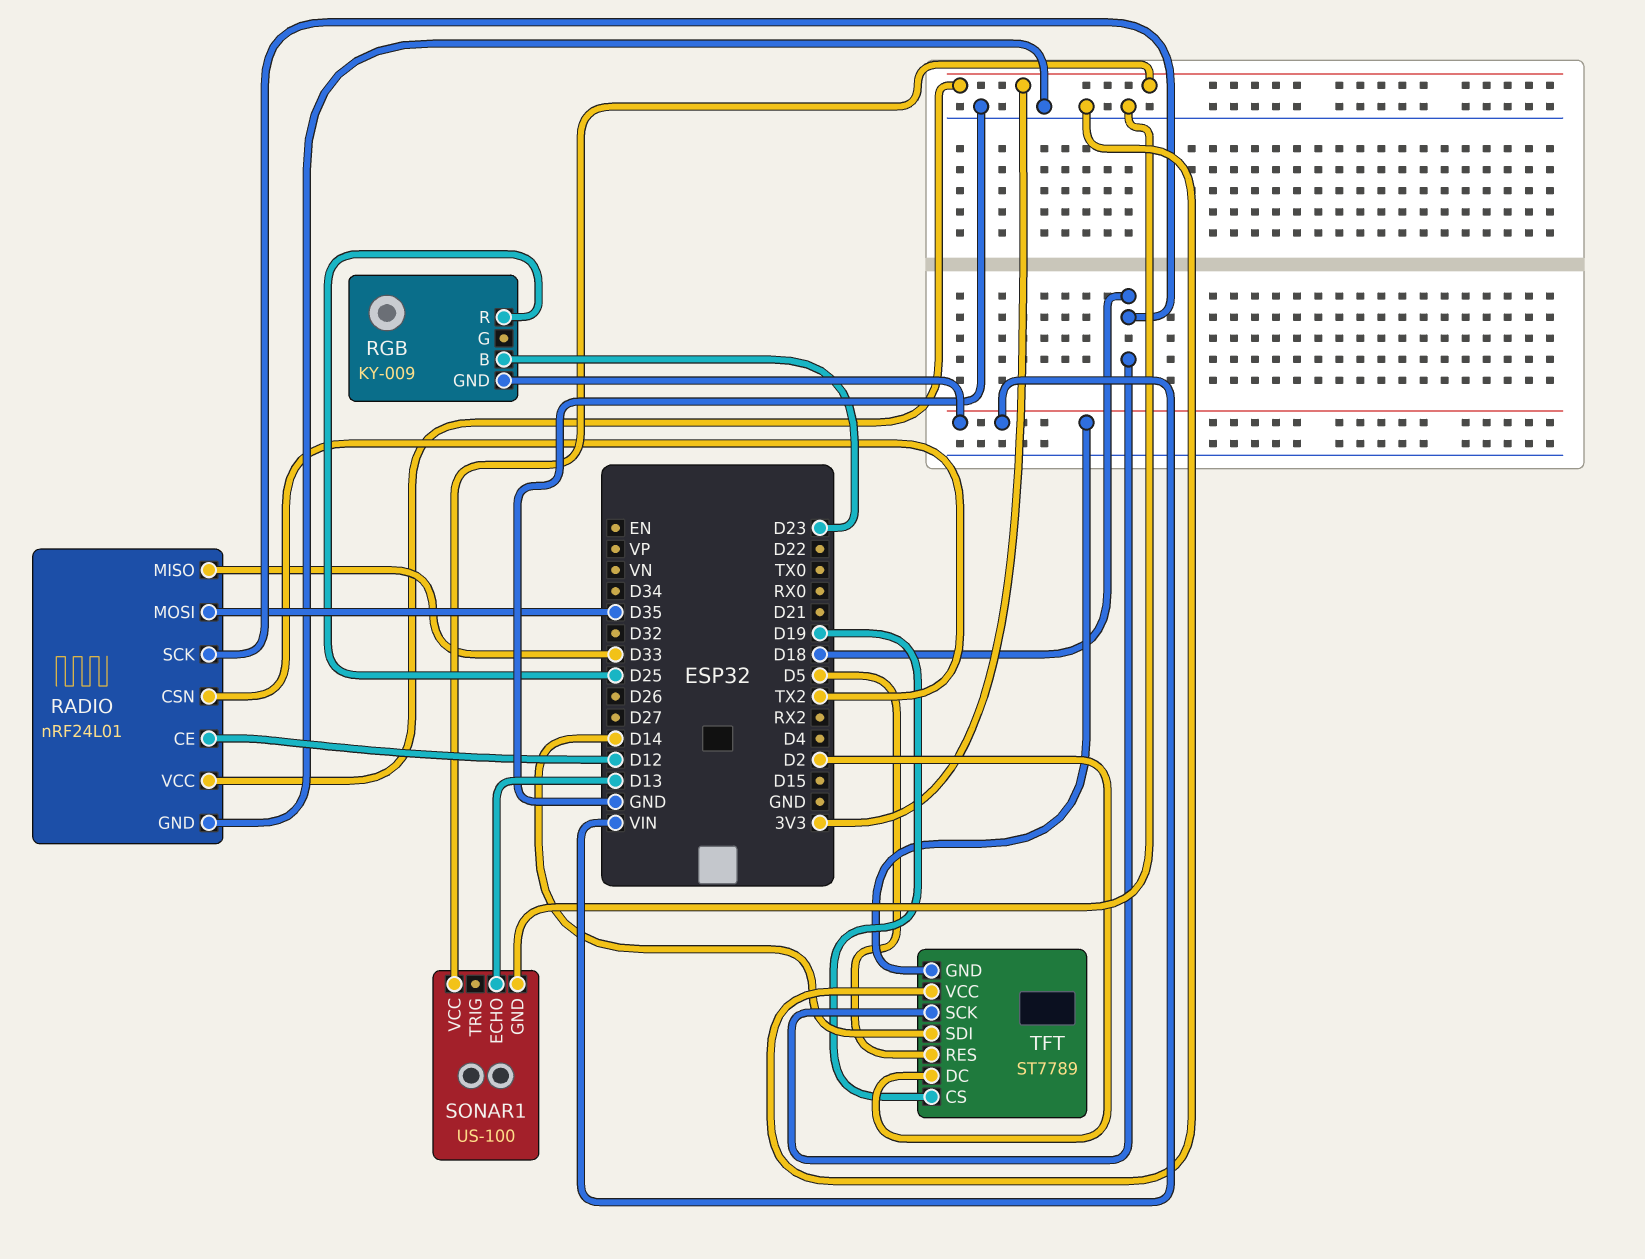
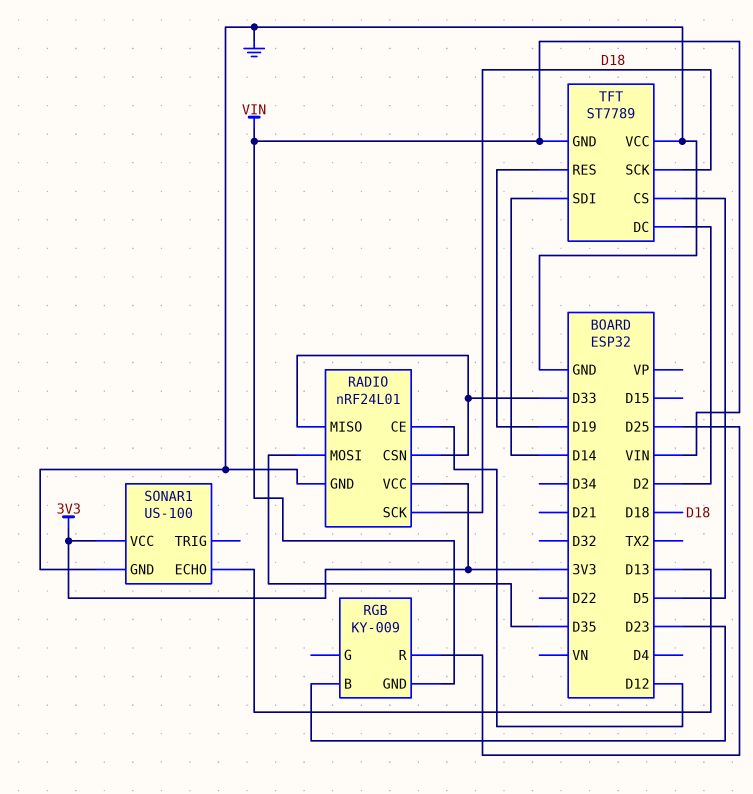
RADIO pin CSN: TX2 -> D33
TFT pin CS: D19 -> D5
TFT pin RES: D5 -> D19

